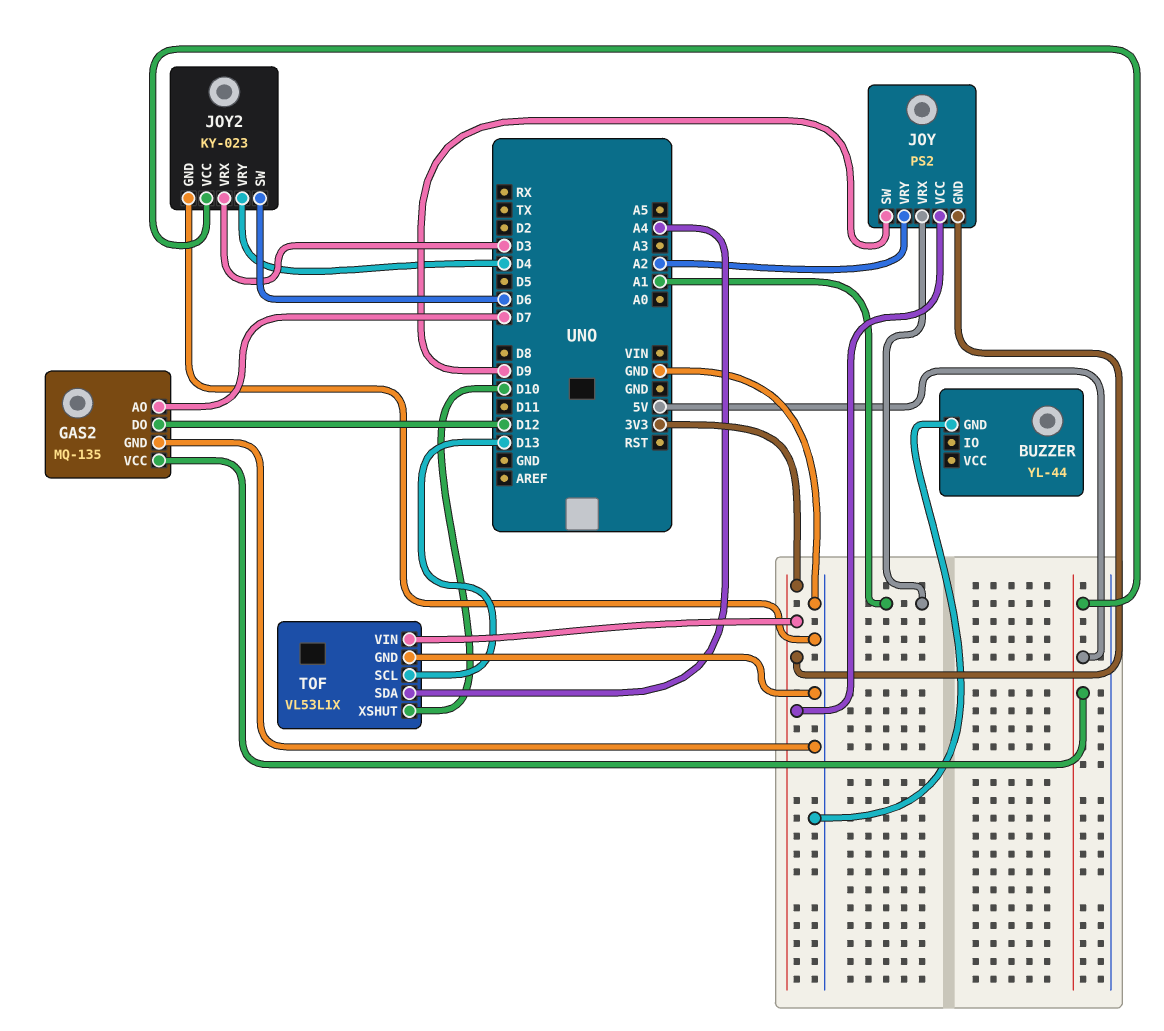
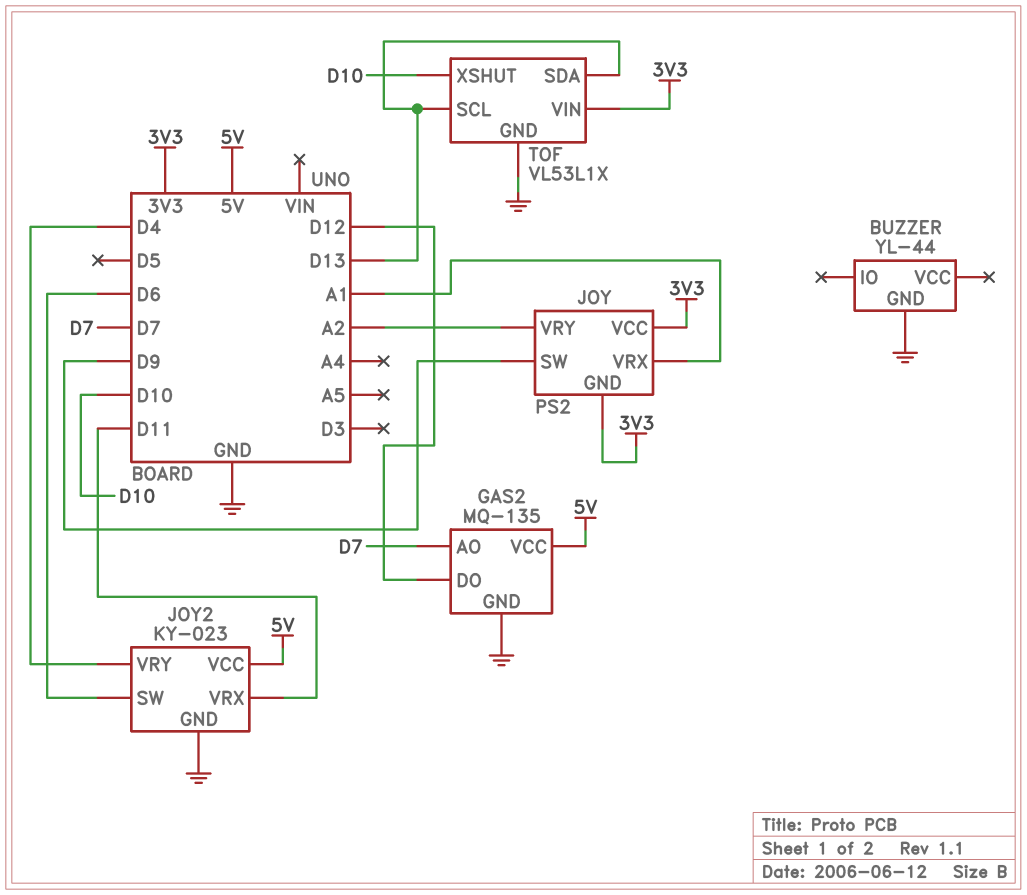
JOY2 pin VRX: D3 -> D11
TOF pin SDA: A4 -> D13

